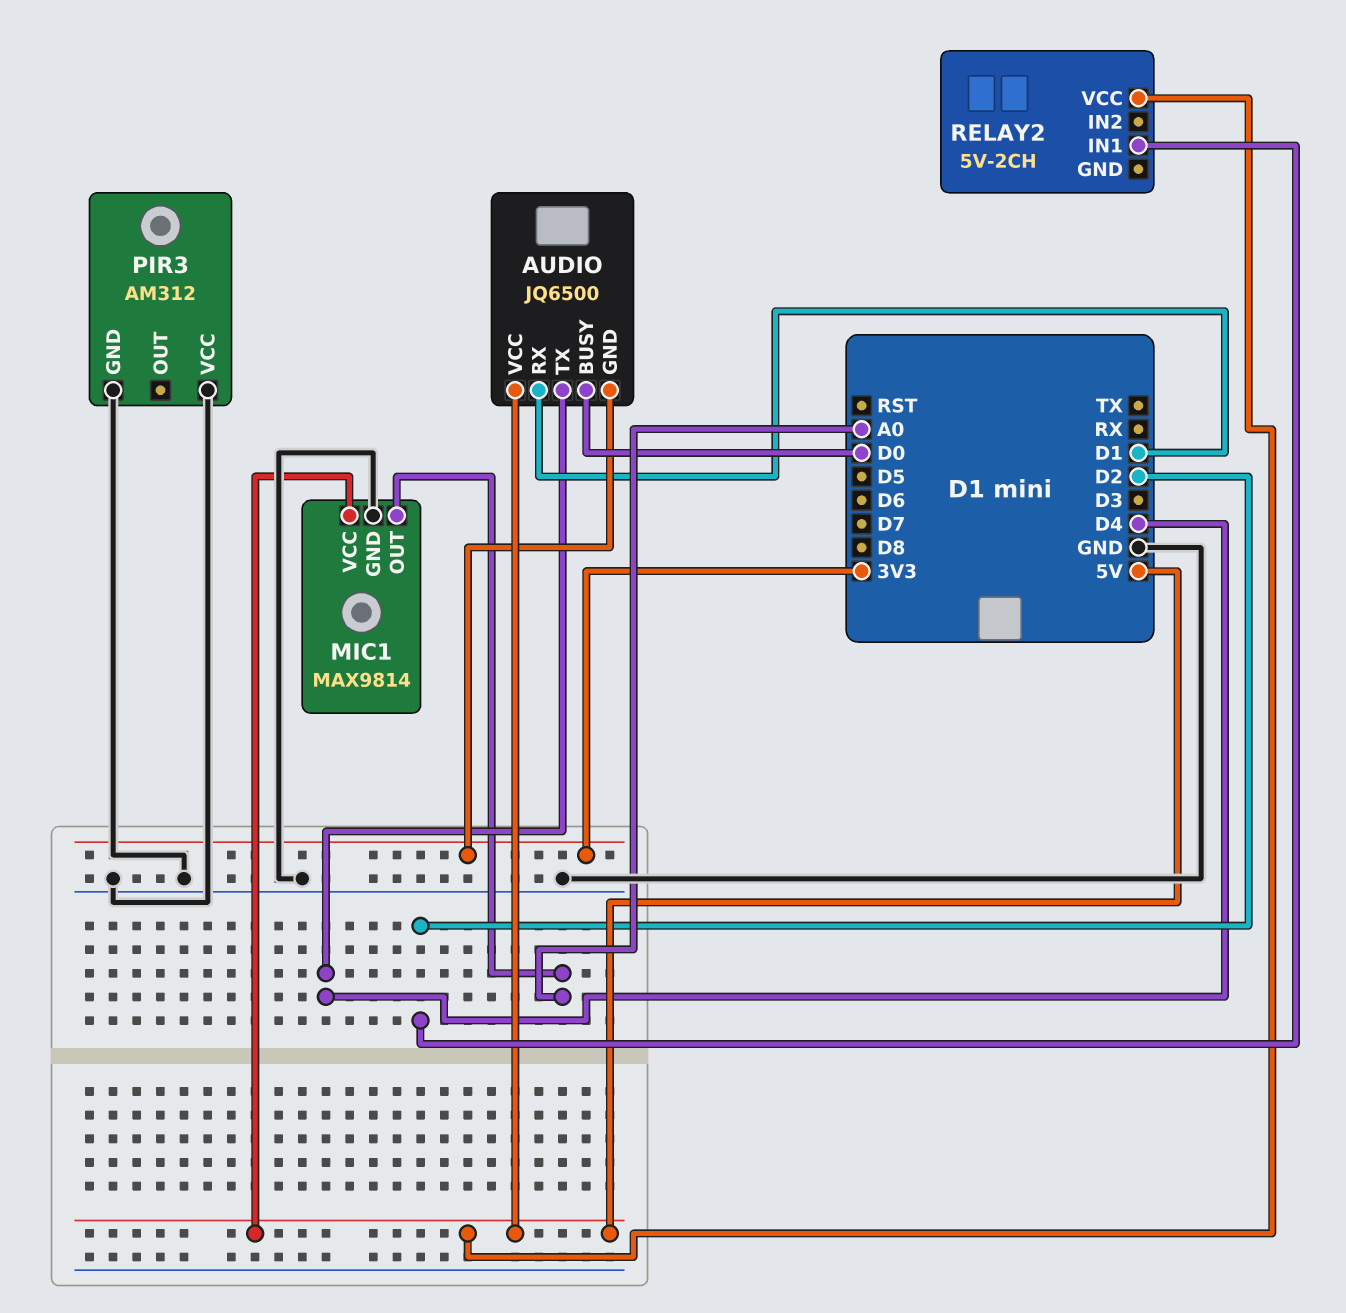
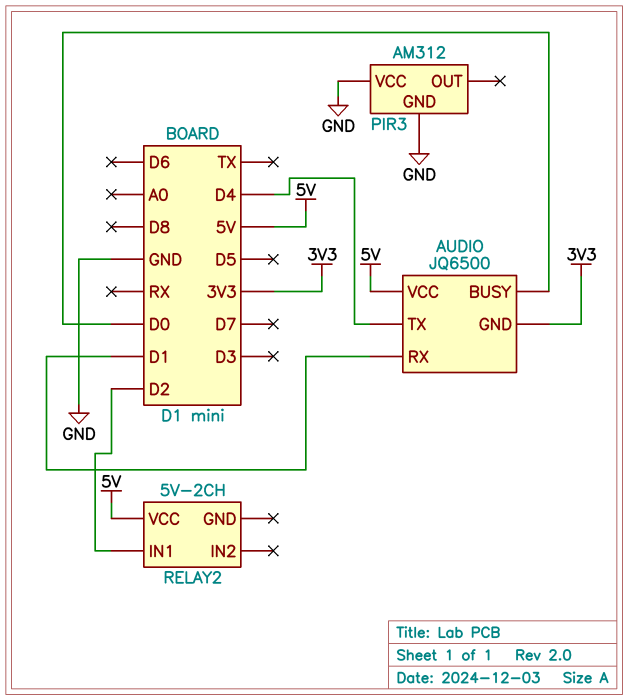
MIC1: MAX9814 -> none
MIC1 pin GND: GND -> none
MIC1 pin OUT: A0 -> none
MIC1 pin VCC: 5V -> none

